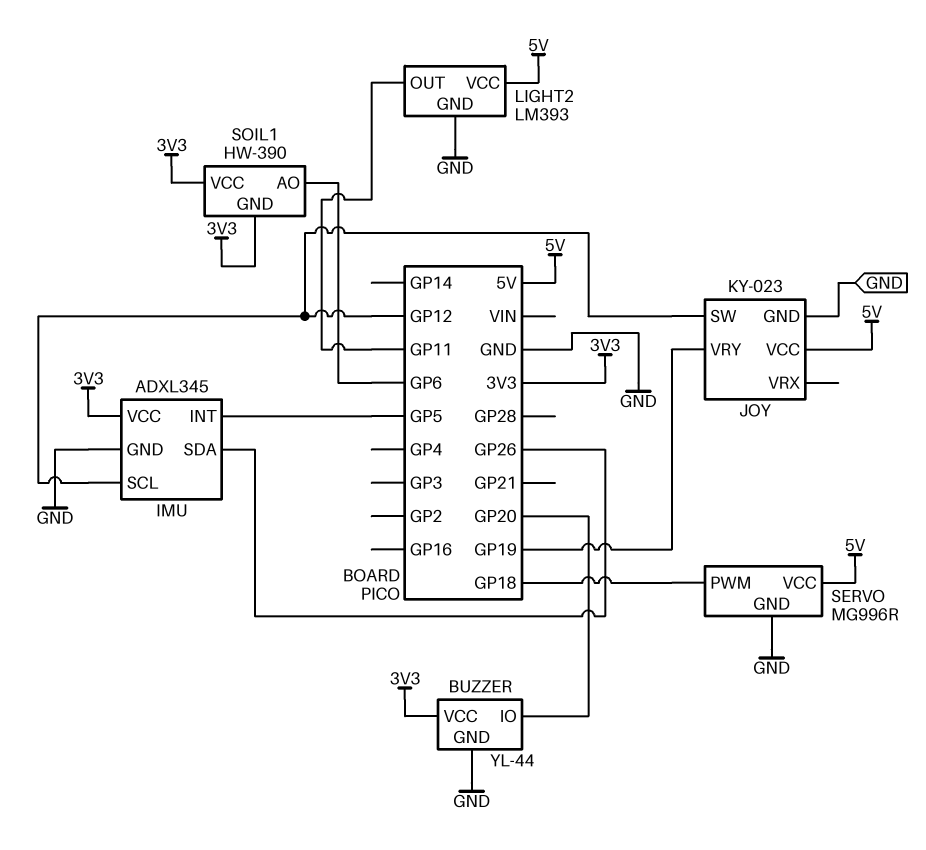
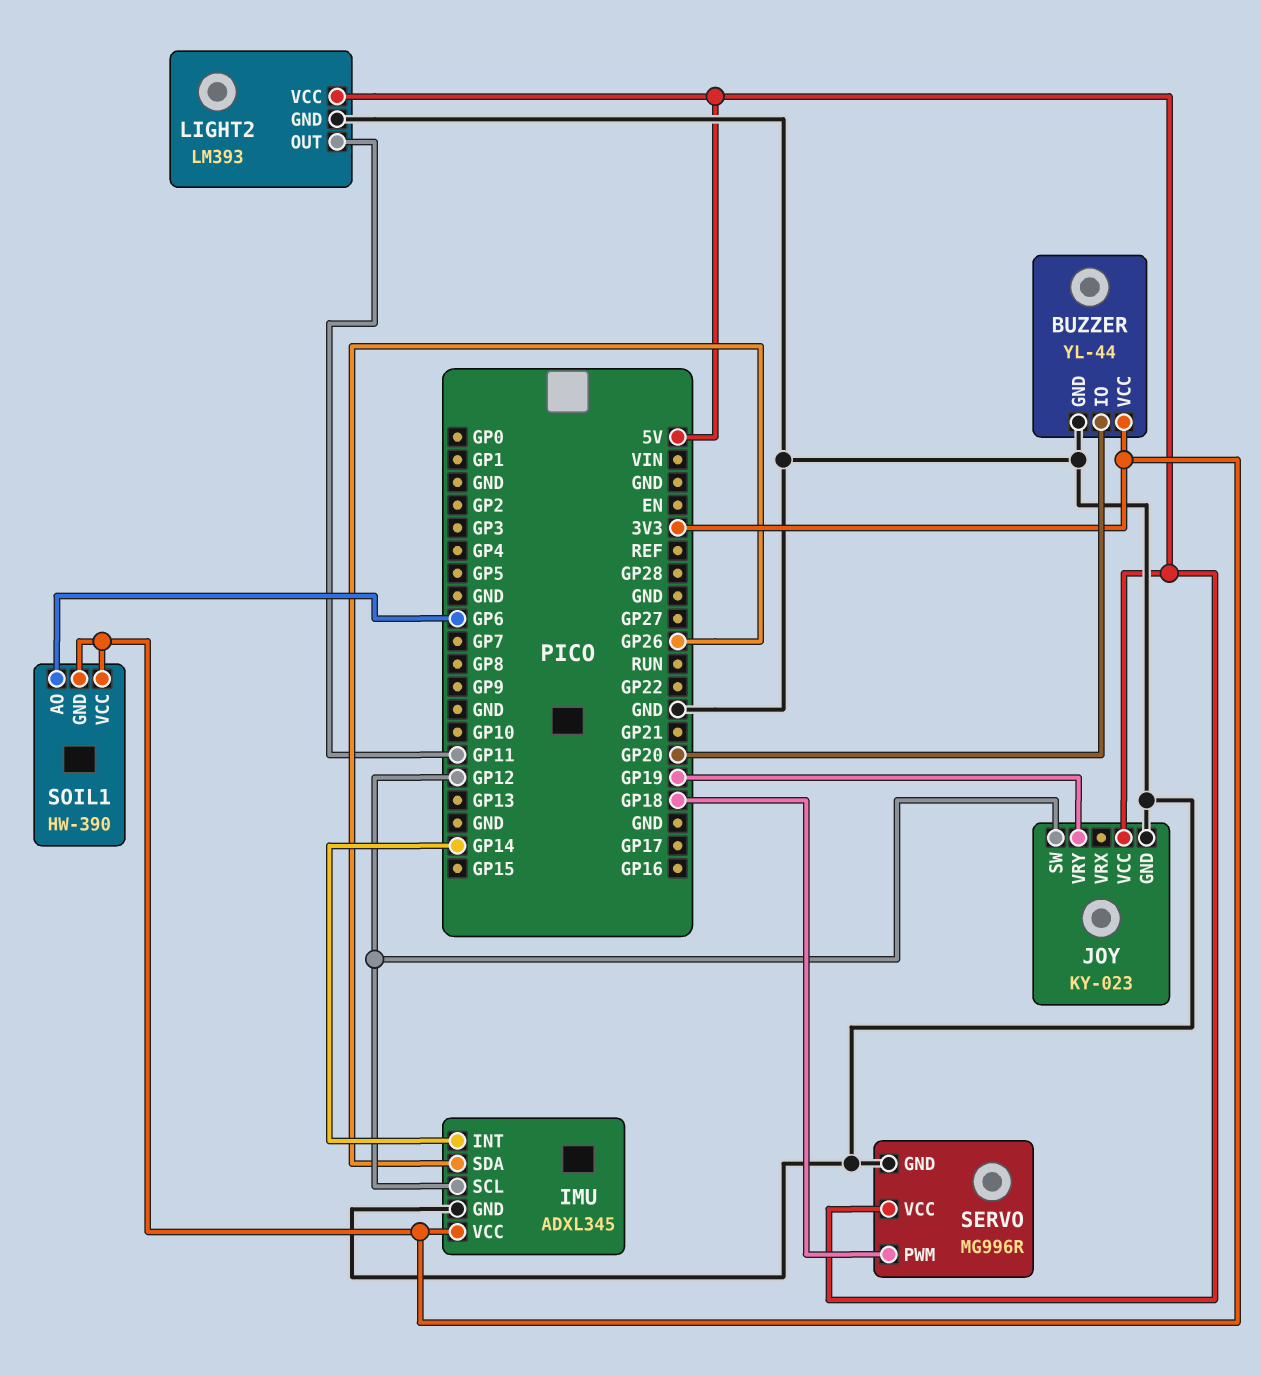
IMU pin INT: GP5 -> GP14

